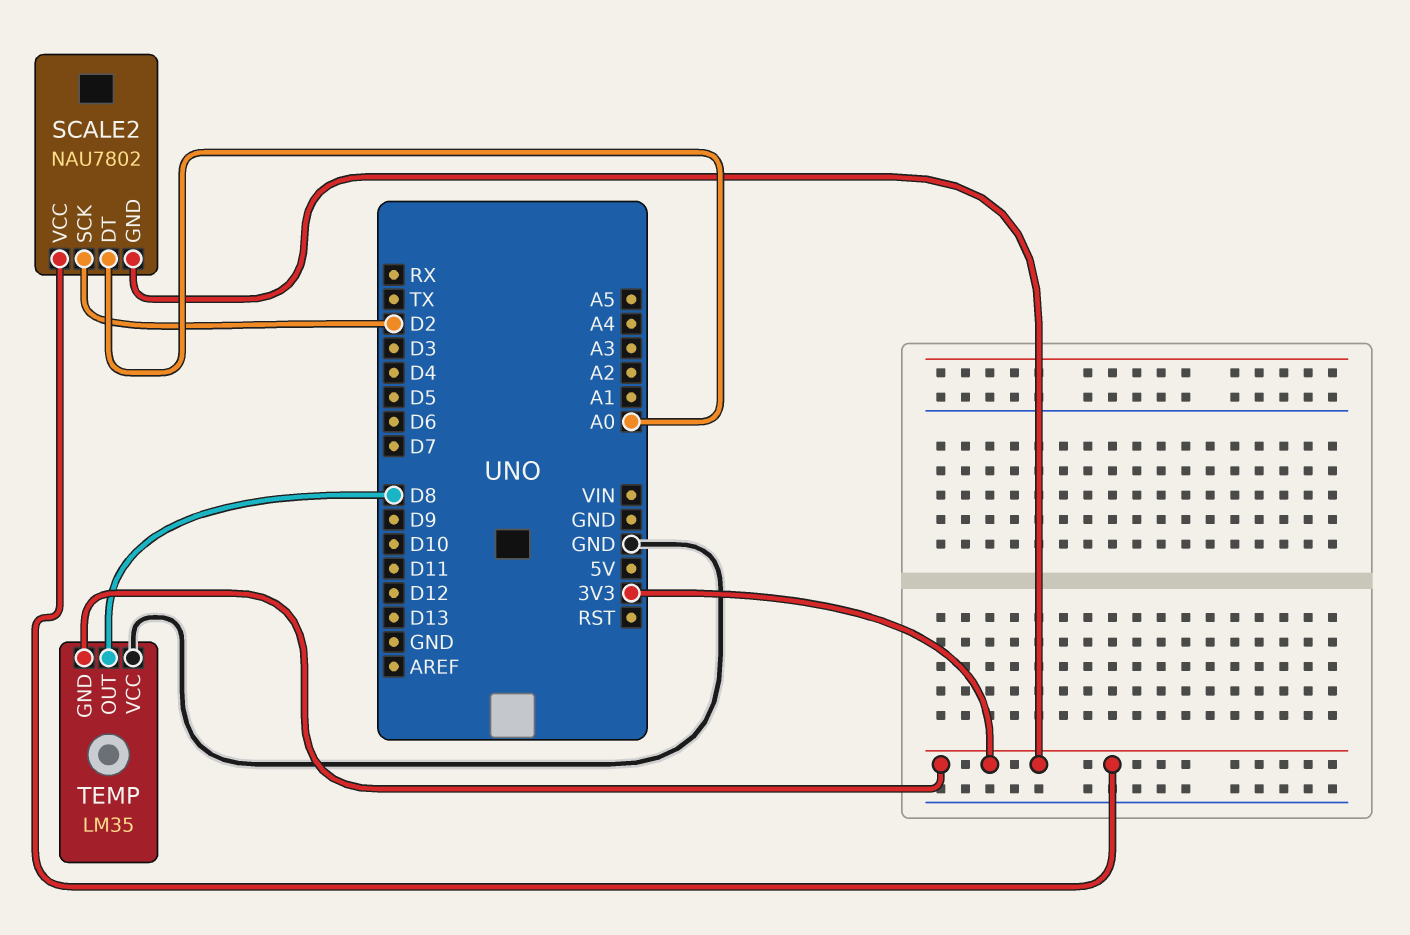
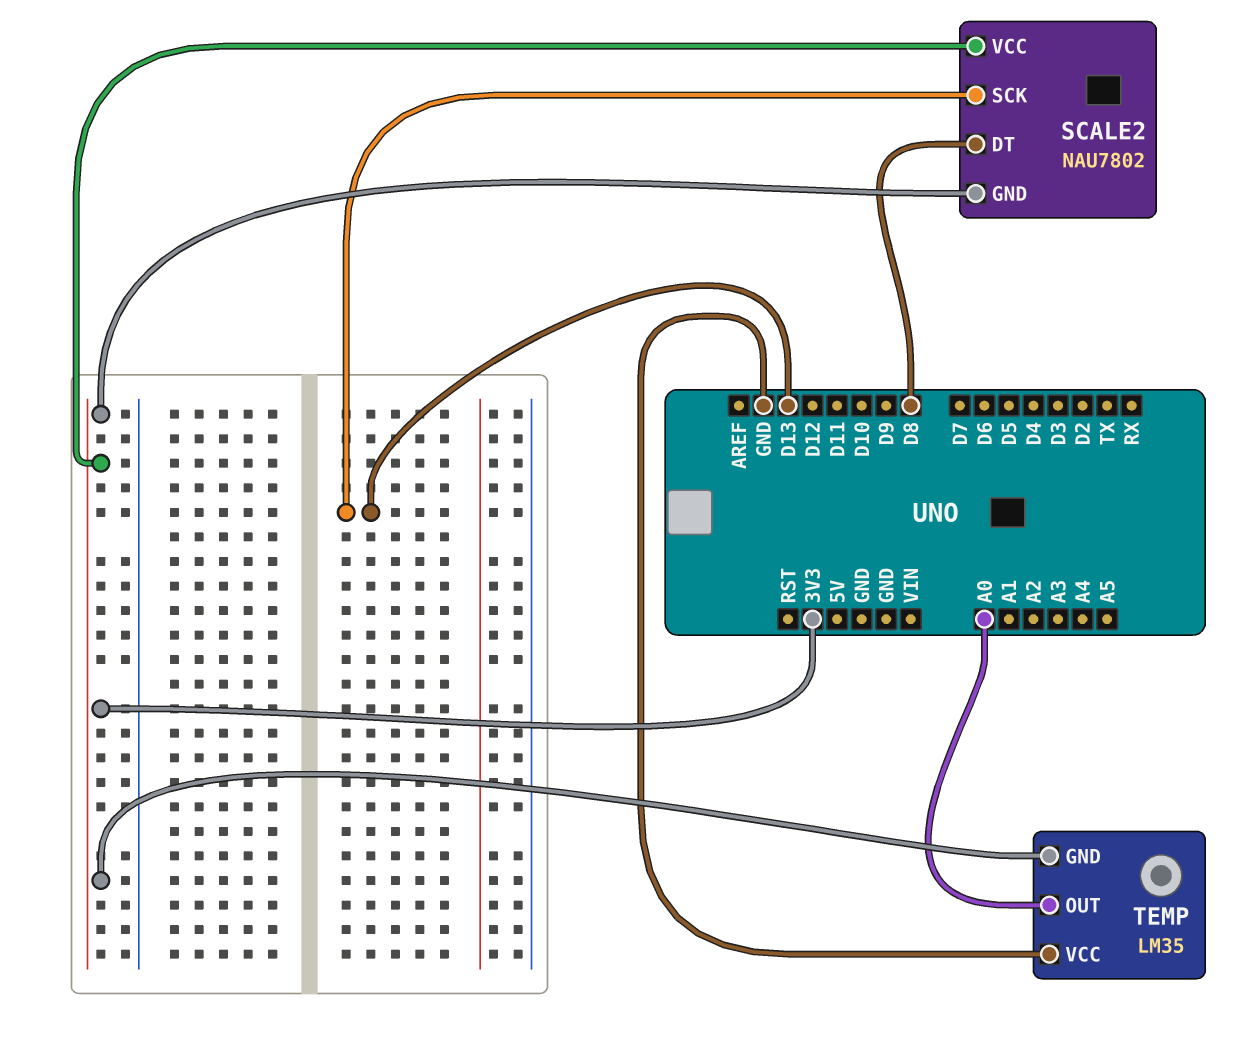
SCALE2 pin DT: A0 -> D8
SCALE2 pin SCK: D2 -> D13
TEMP pin OUT: D8 -> A0

